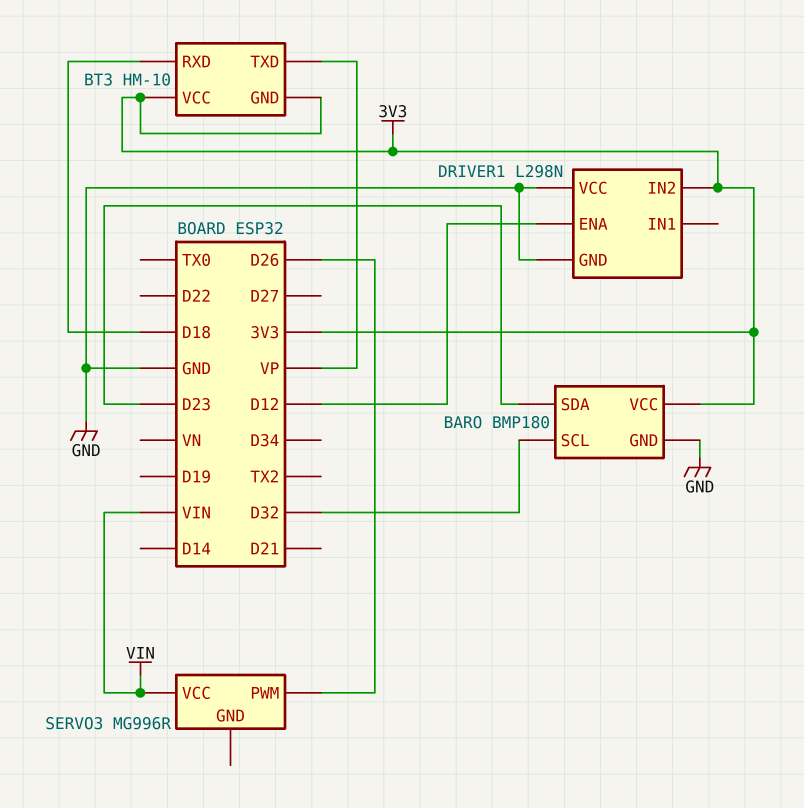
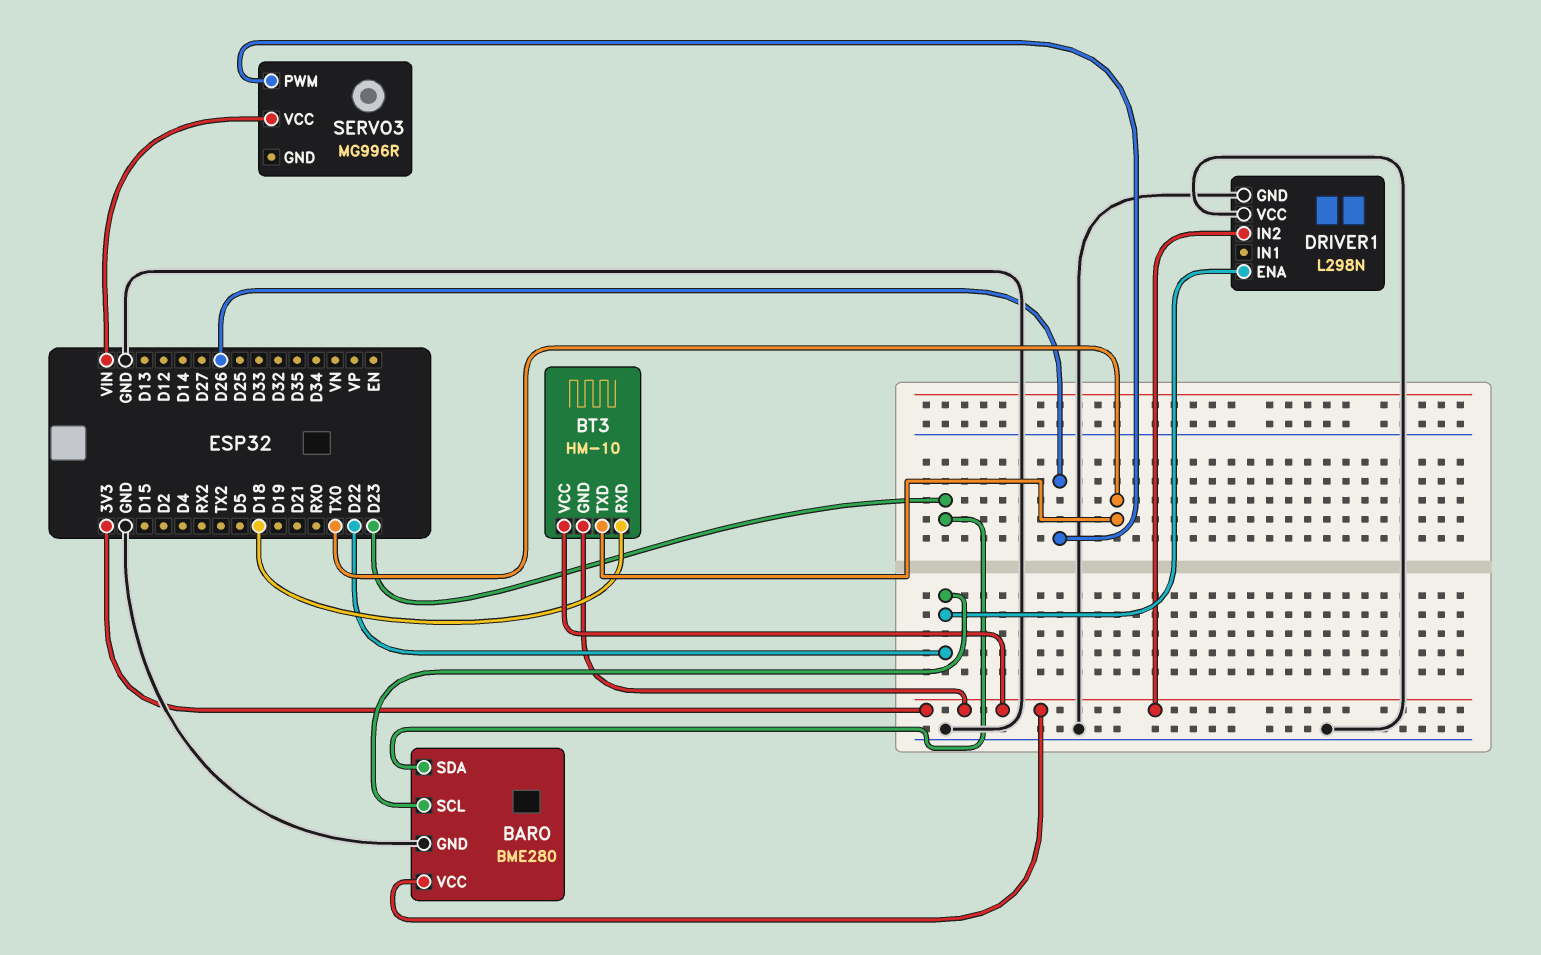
BARO: BMP180 -> BME280
BARO pin SCL: D32 -> D22
BT3 pin TXD: VP -> TX0
DRIVER1 pin ENA: D12 -> D22

